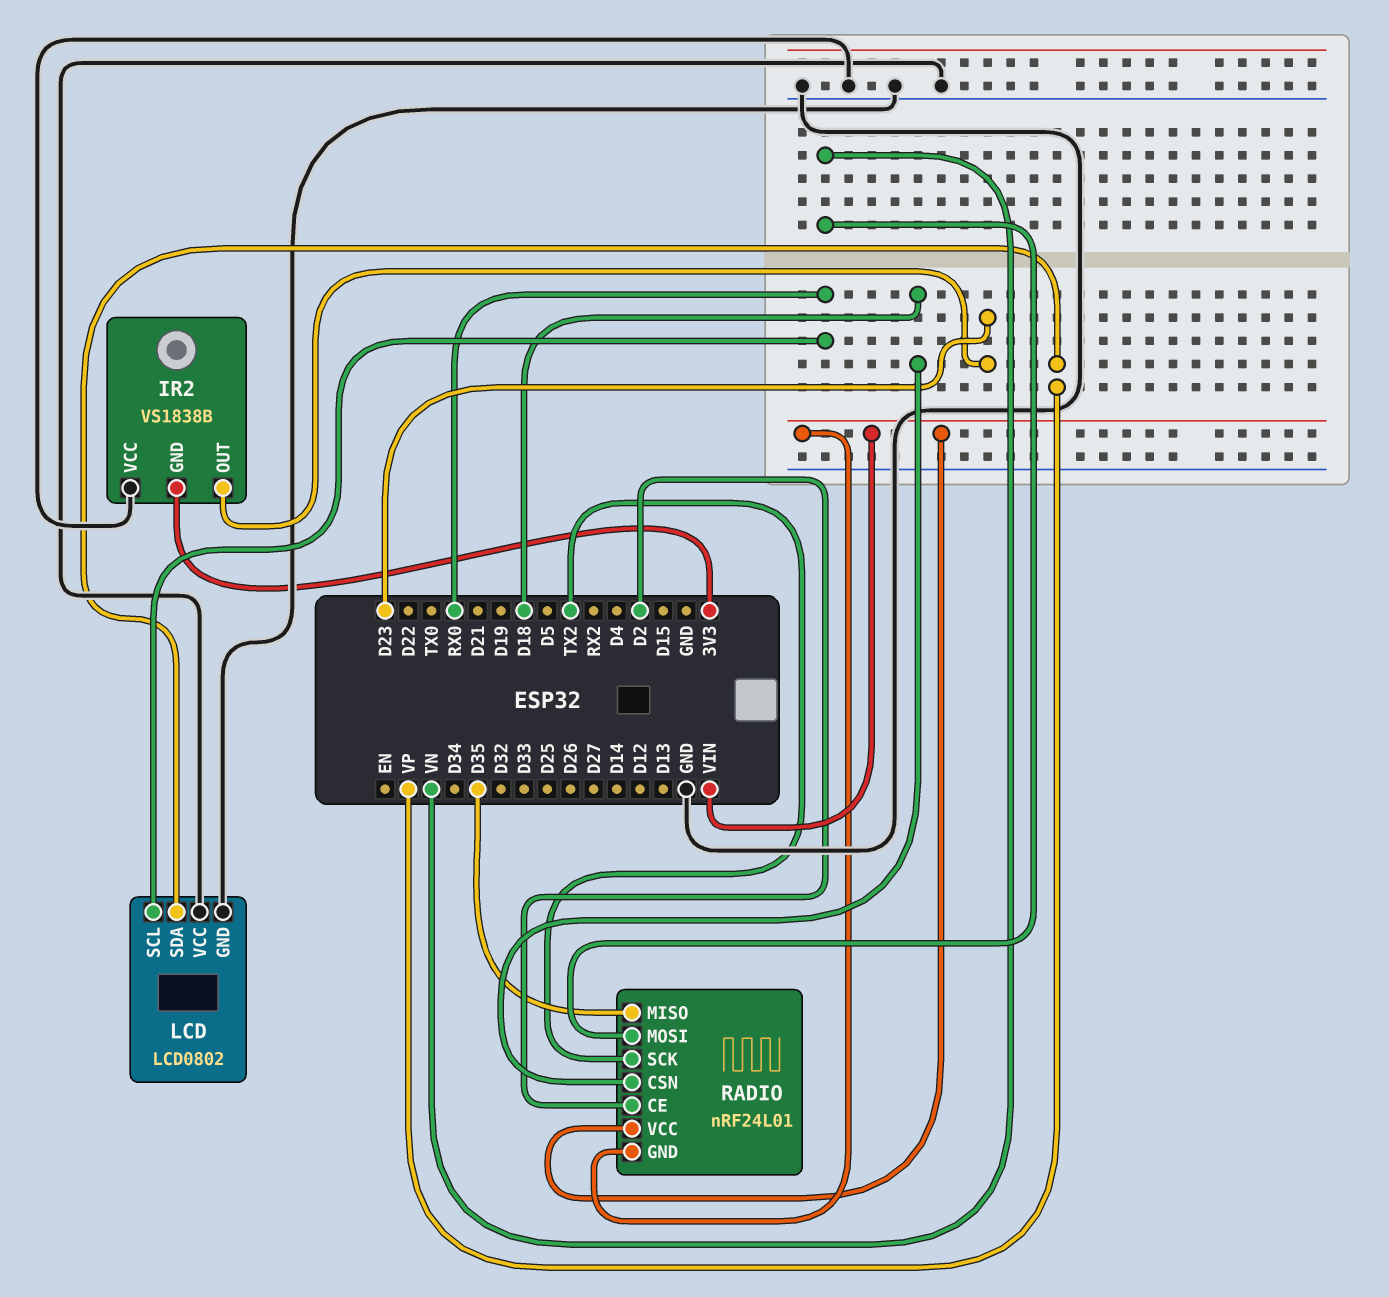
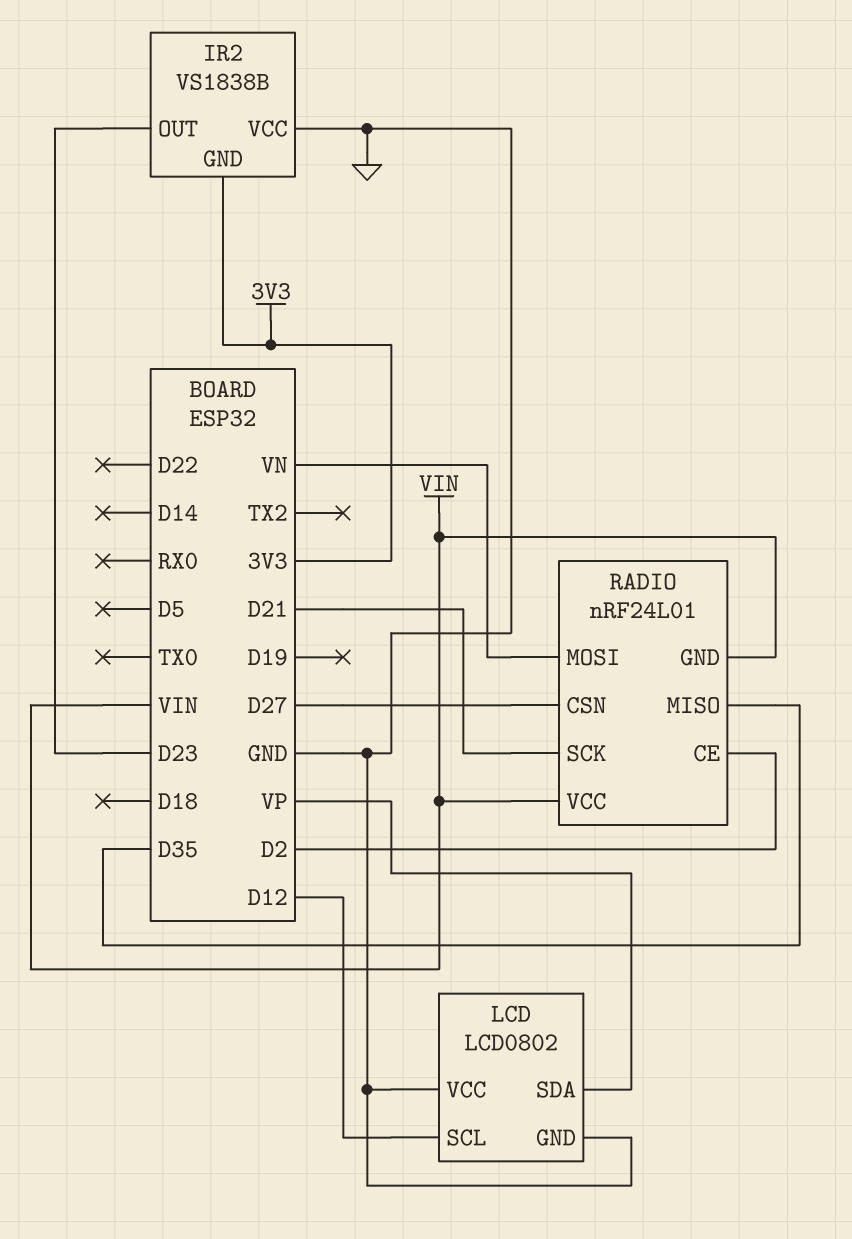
LCD pin SCL: RX0 -> D12
RADIO pin CSN: D18 -> D27
RADIO pin SCK: TX2 -> D21

